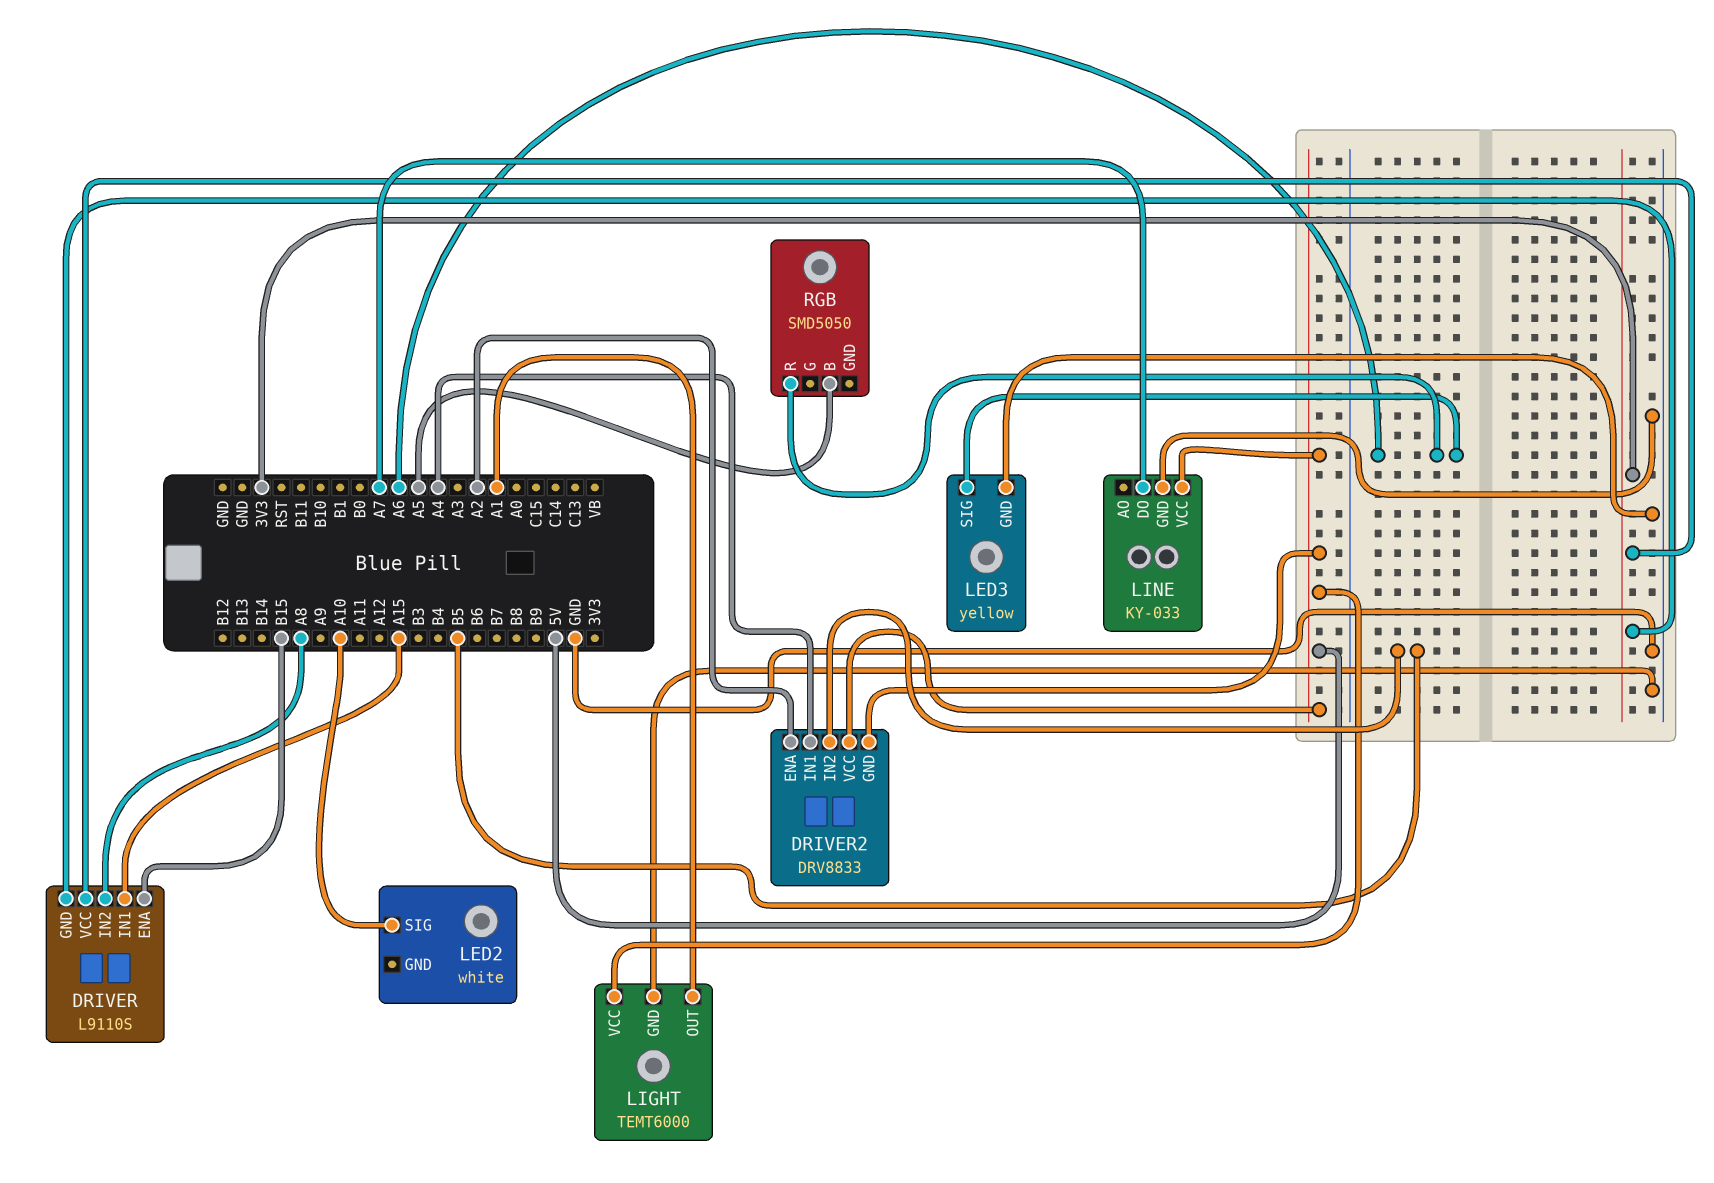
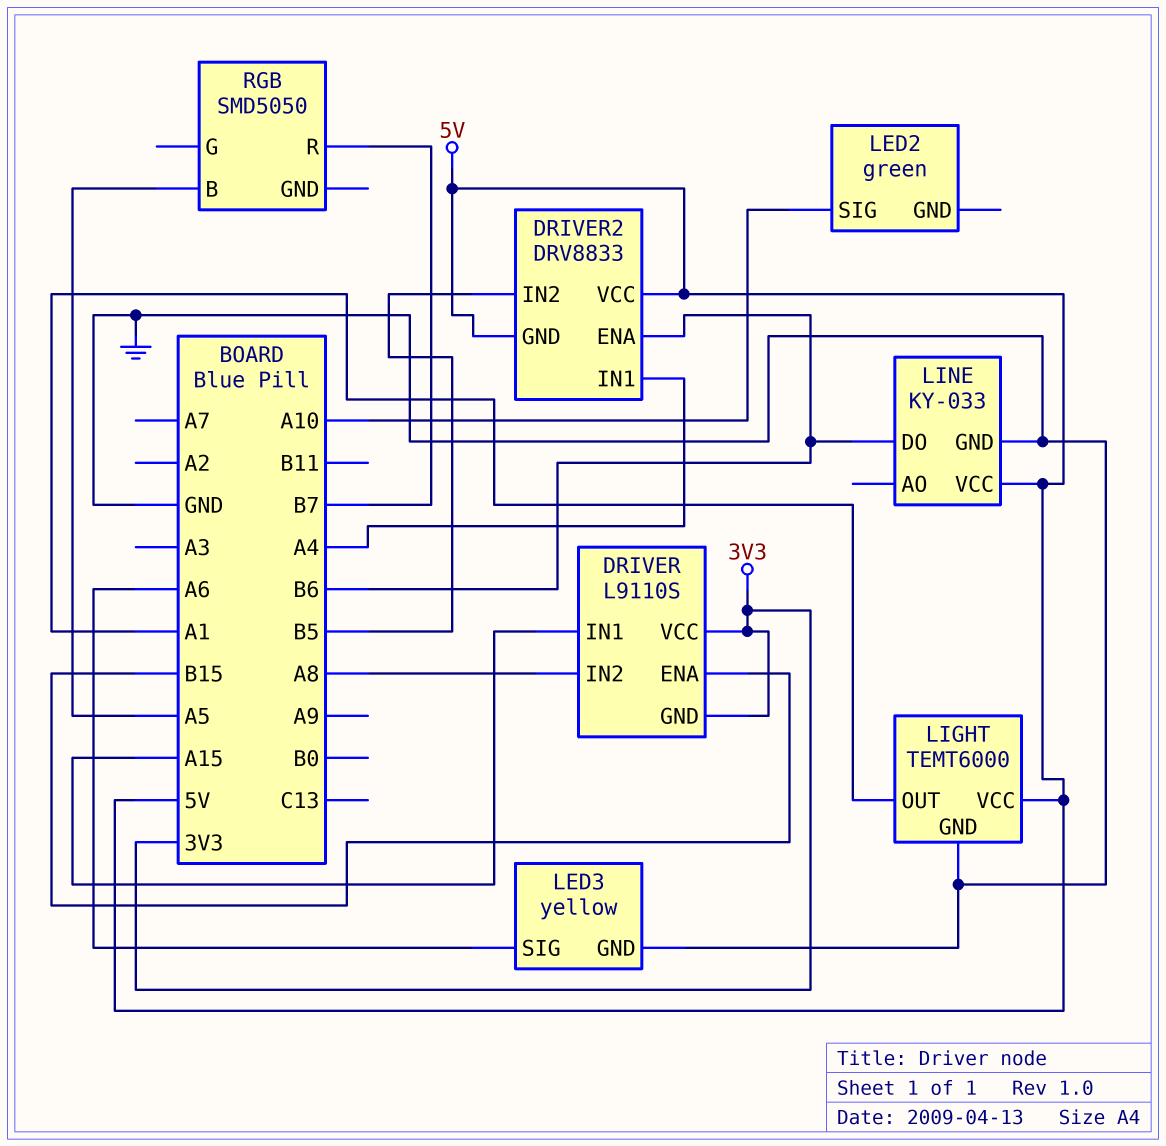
DRIVER2 pin ENA: A2 -> B6
LED2: white -> green
LINE pin DO: A7 -> B6
RGB pin R: A6 -> B7

